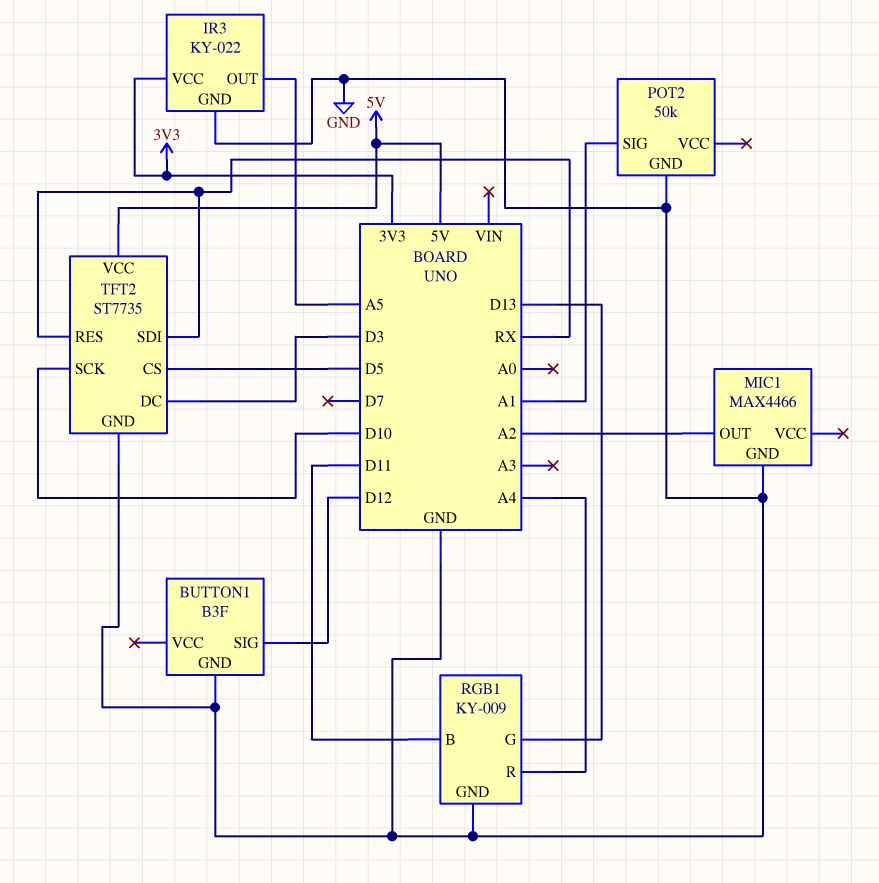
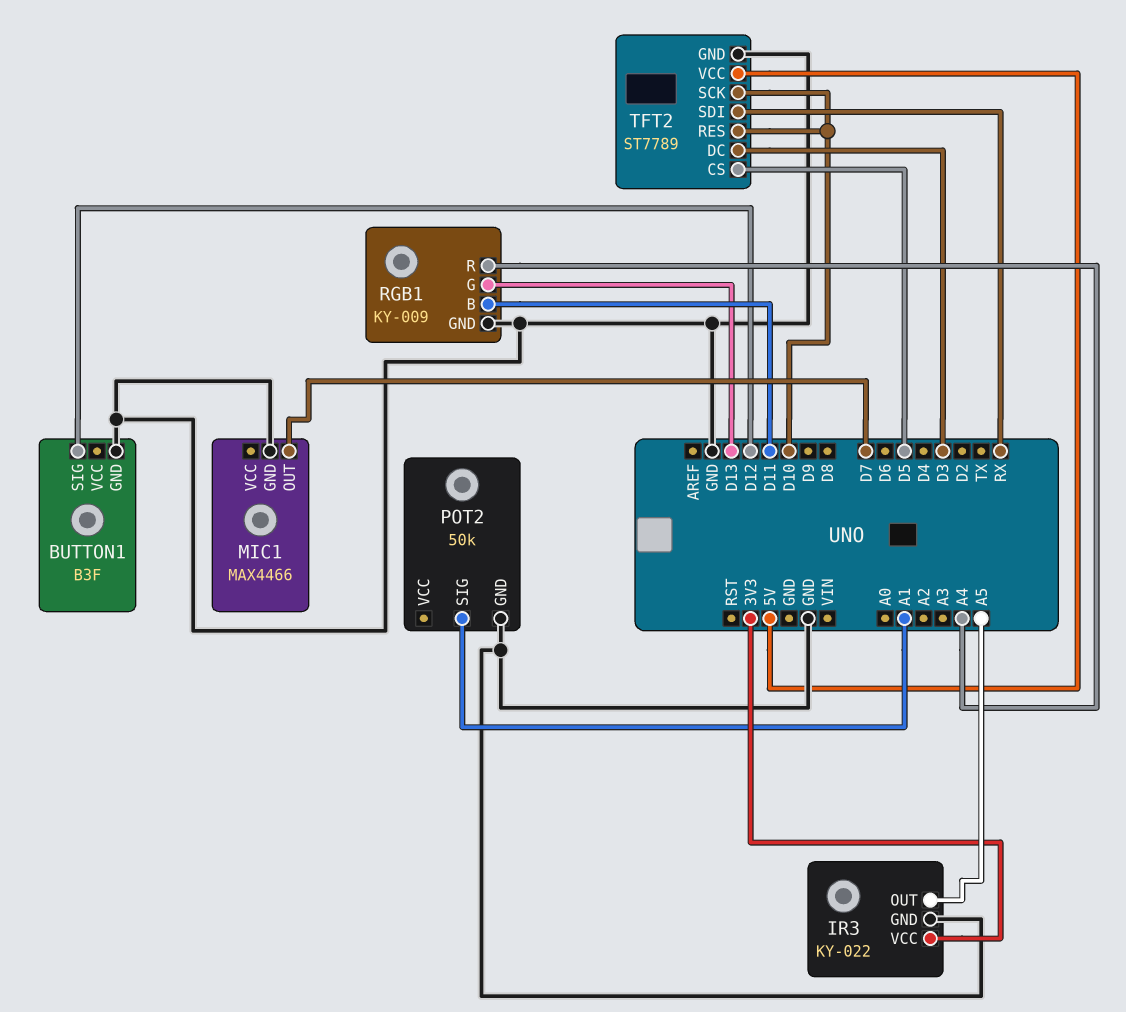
MIC1 pin OUT: A2 -> D7
TFT2: ST7735 -> ST7789
TFT2 pin RES: RX -> D10

